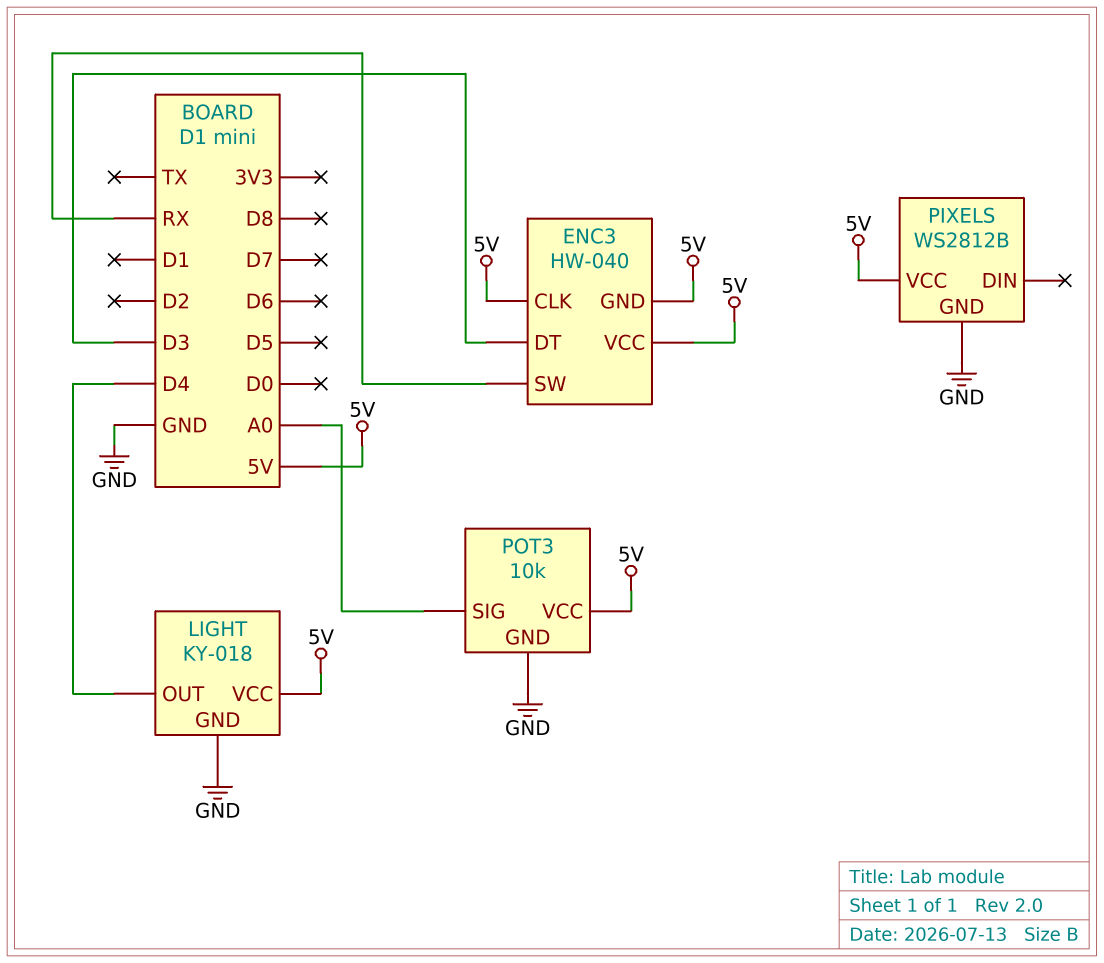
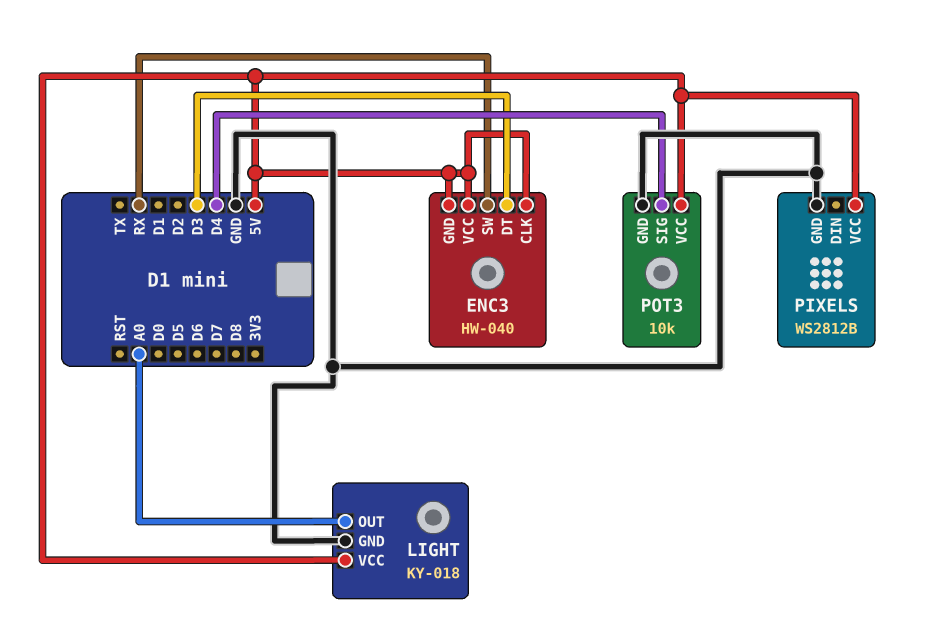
LIGHT pin OUT: D4 -> A0
POT3 pin SIG: A0 -> D4

